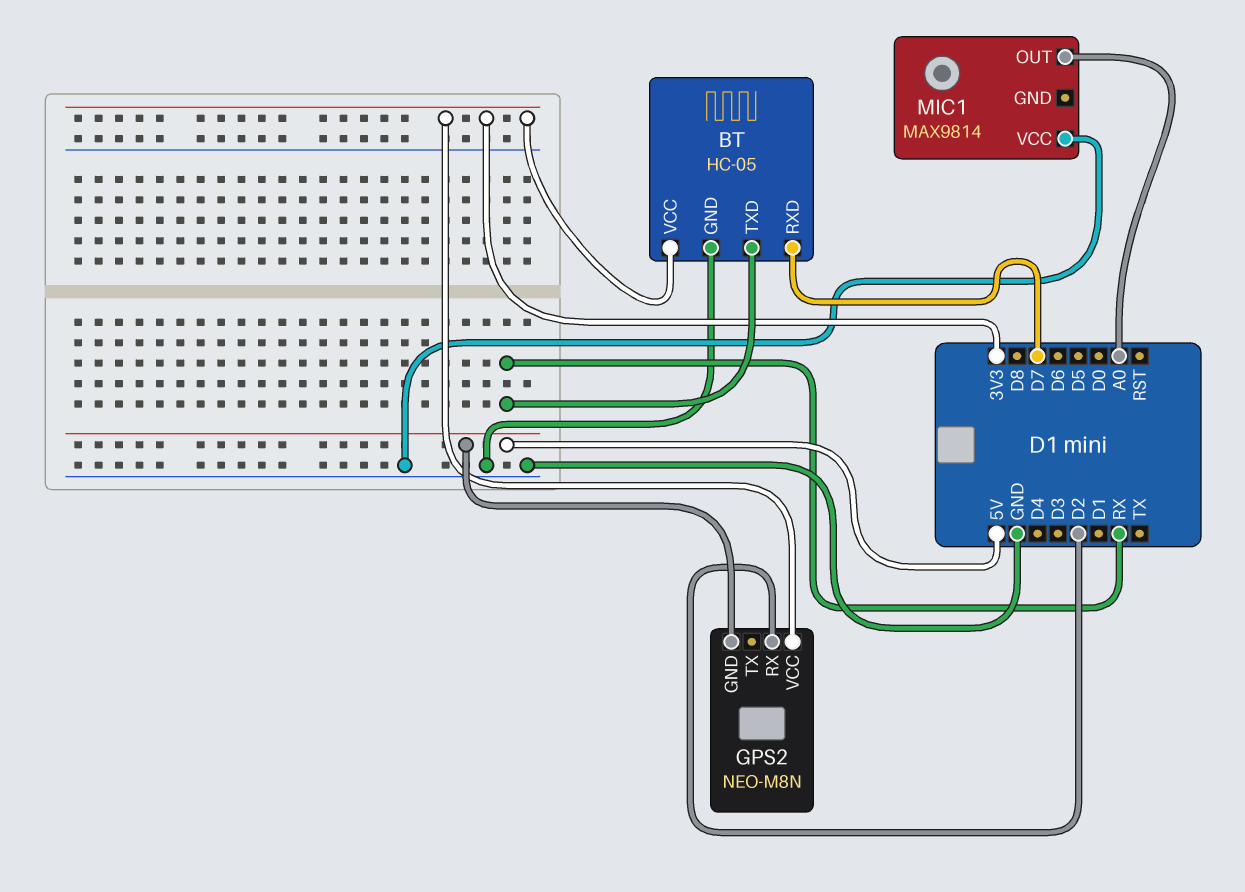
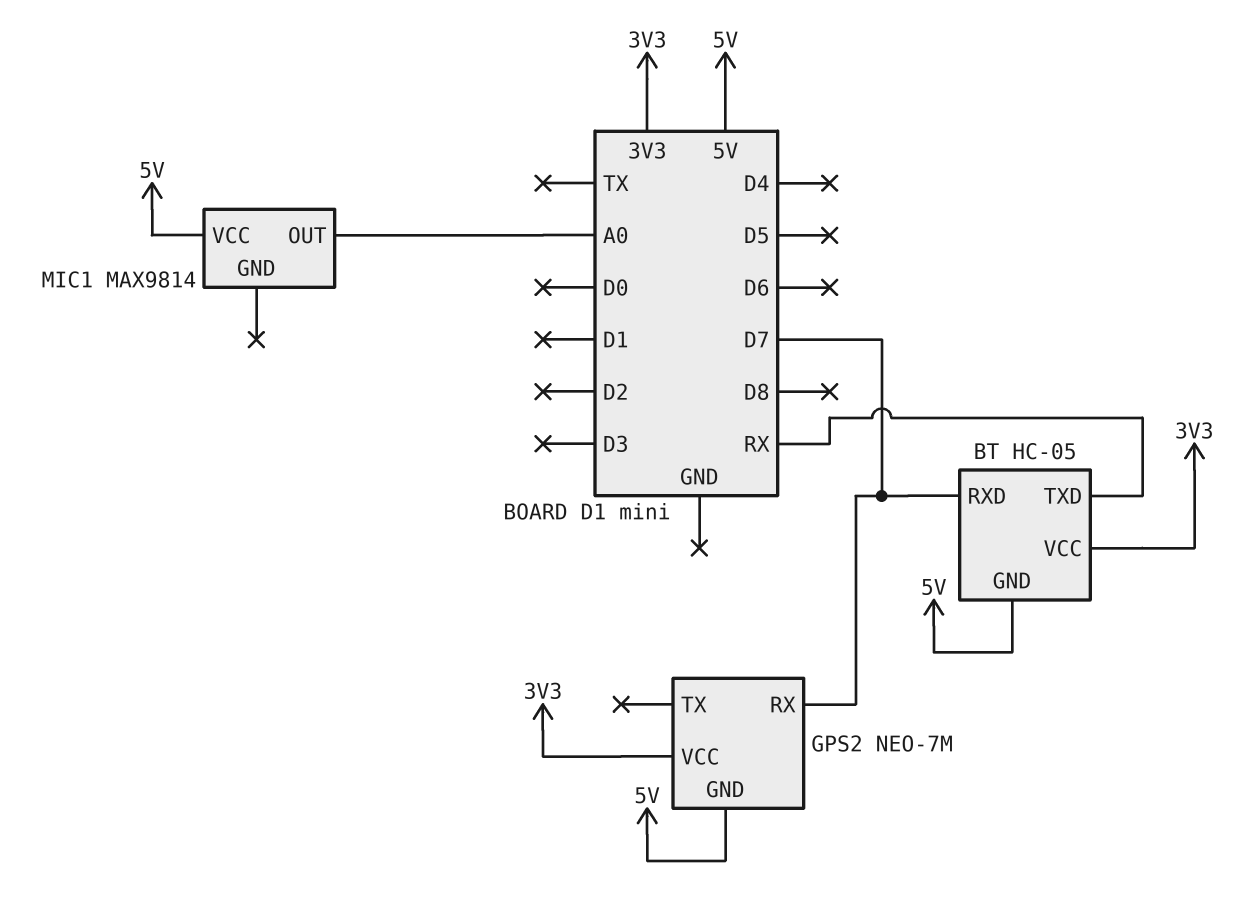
BT pin GND: GND -> 5V
GPS2: NEO-M8N -> NEO-7M
GPS2 pin RX: D2 -> D7
MIC1 pin VCC: GND -> 5V

